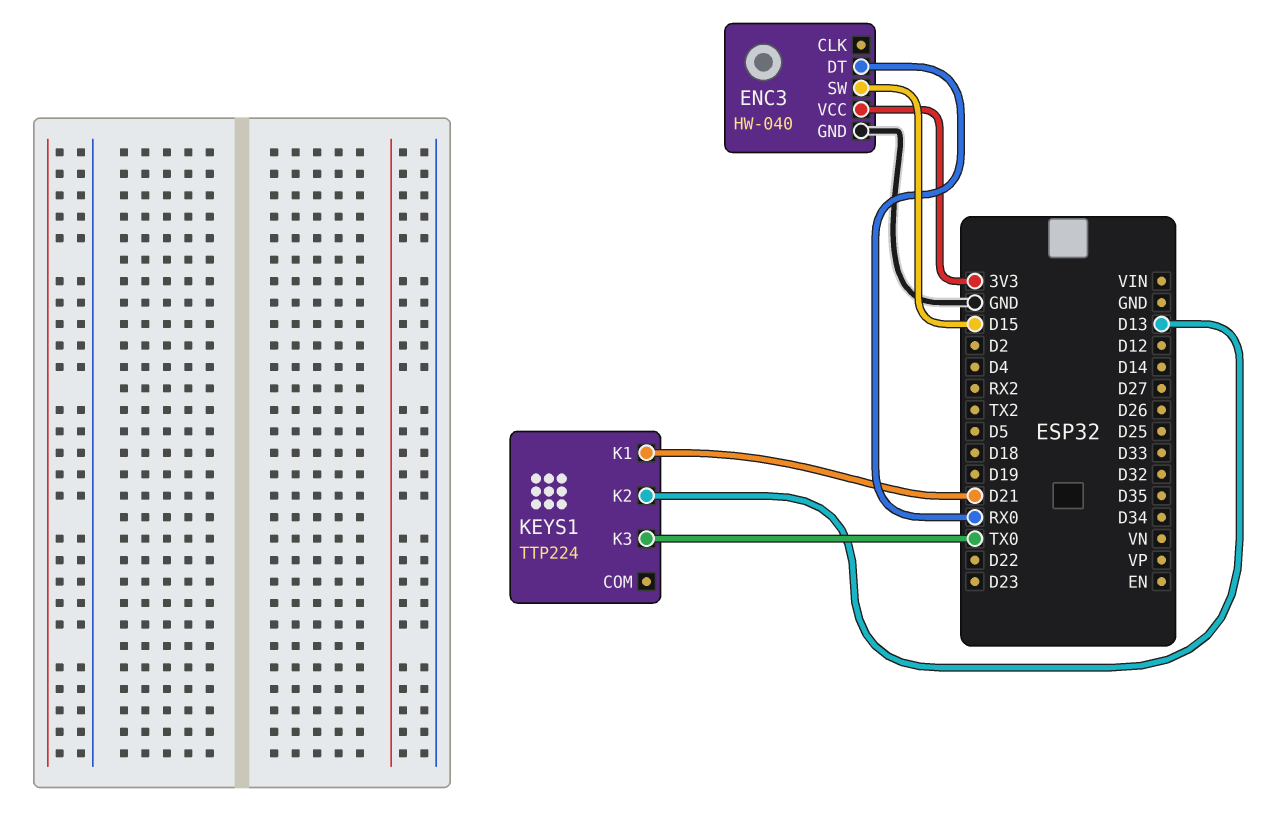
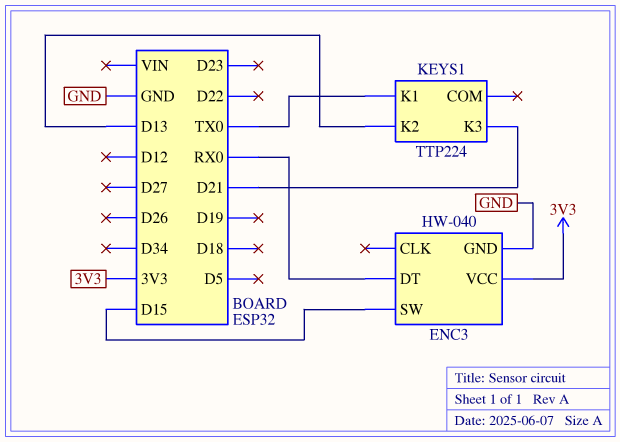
KEYS1 pin K1: D21 -> TX0
KEYS1 pin K3: TX0 -> D21

